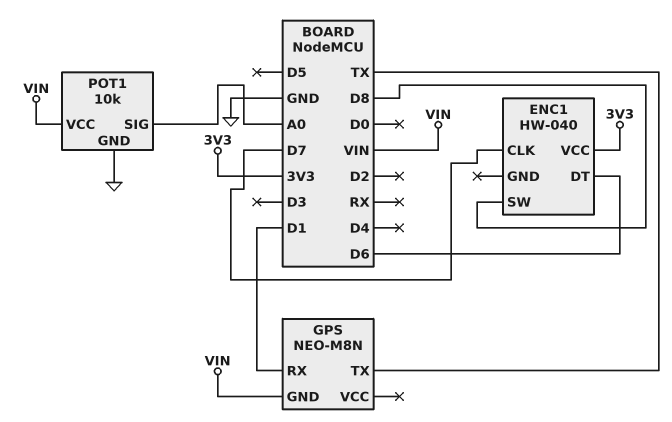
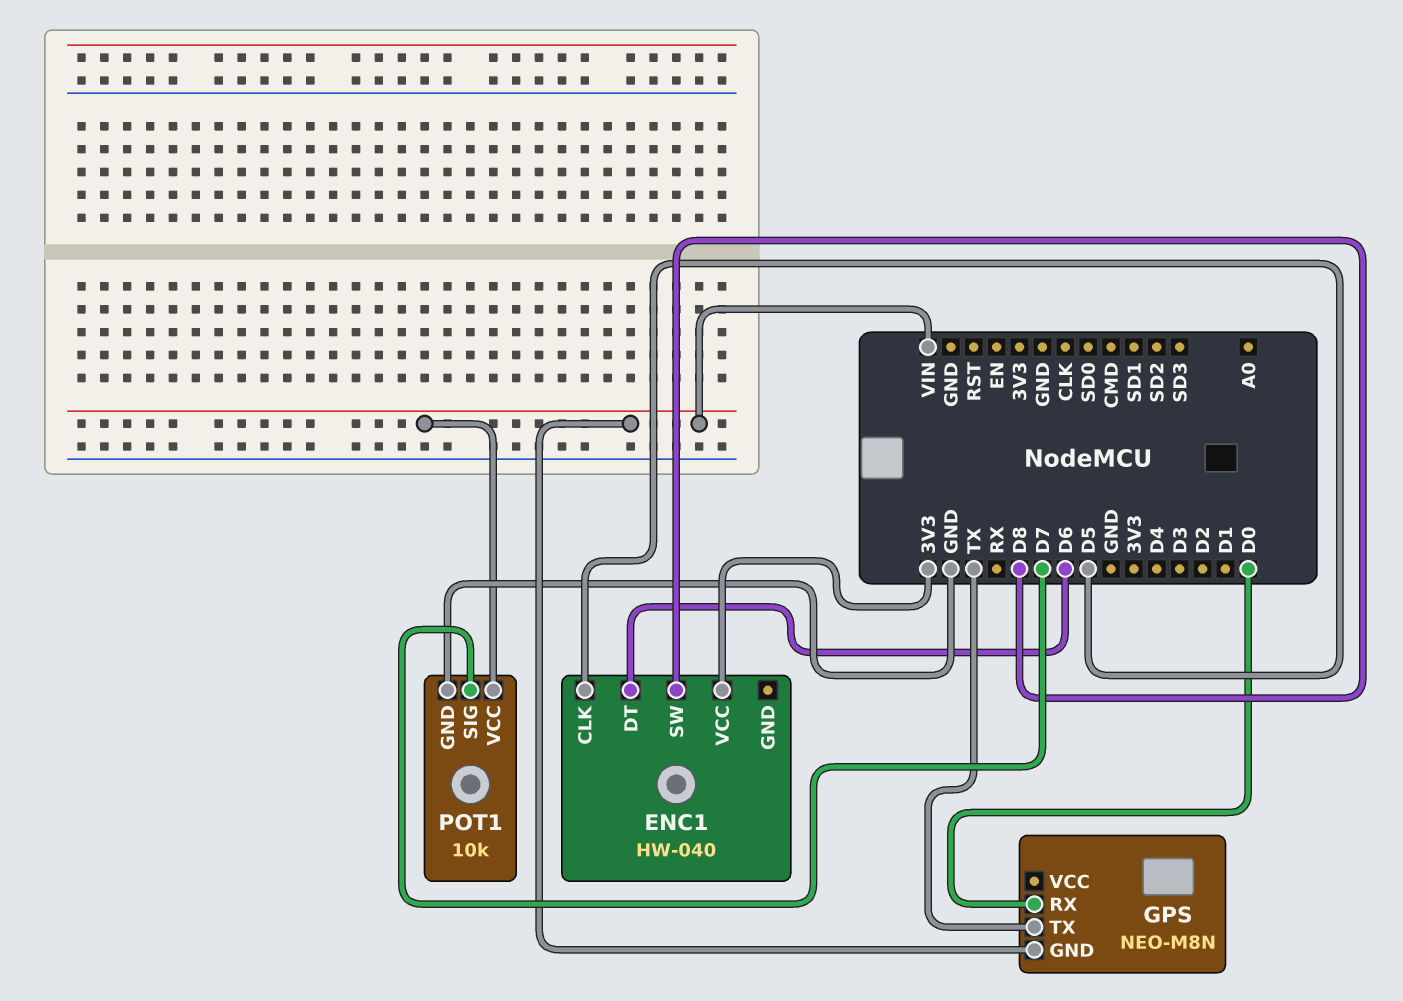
ENC1 pin CLK: D7 -> D5
GPS pin RX: D1 -> D0
POT1 pin SIG: A0 -> D7

